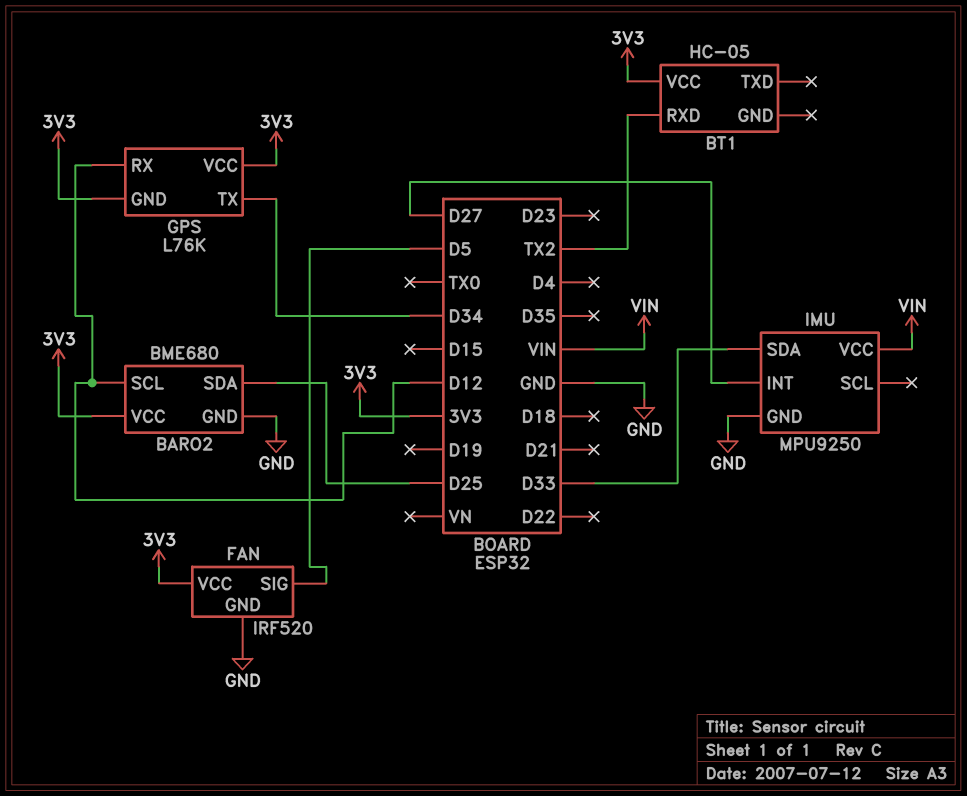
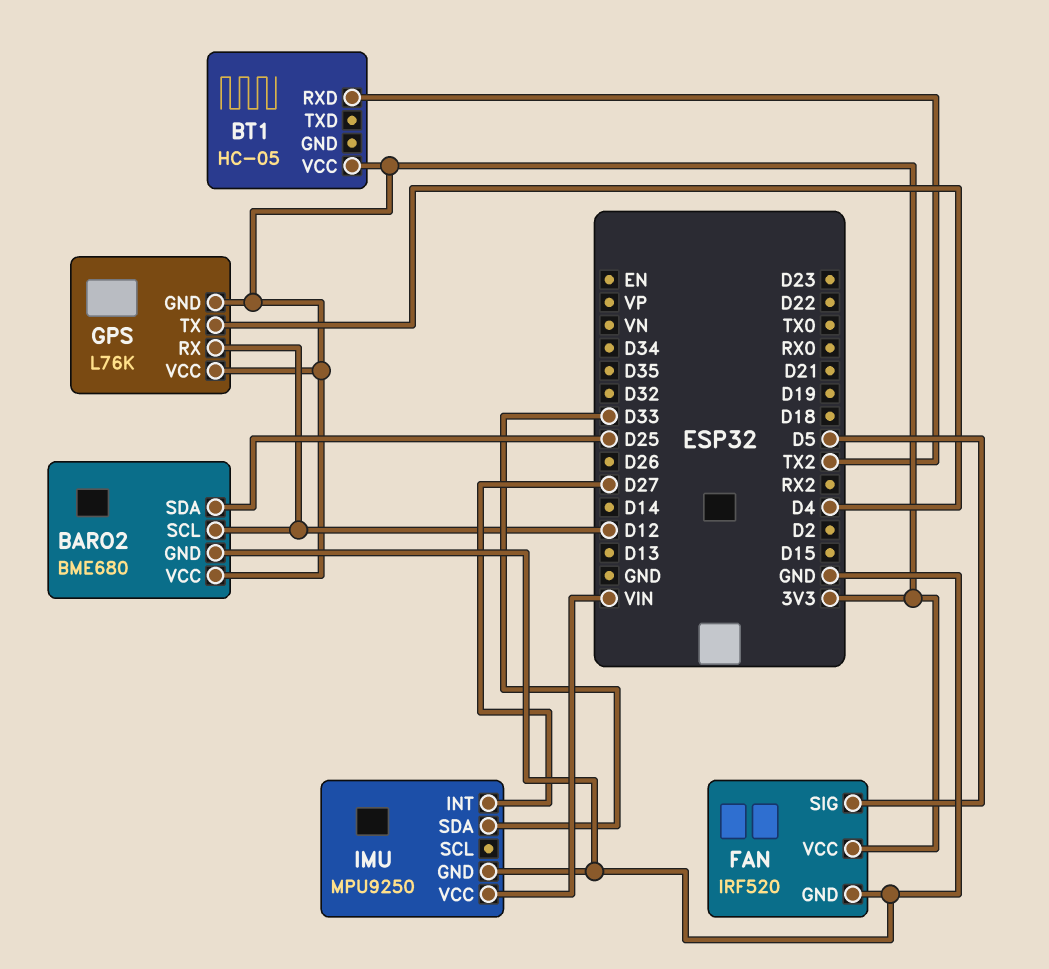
GPS pin TX: D34 -> D4

